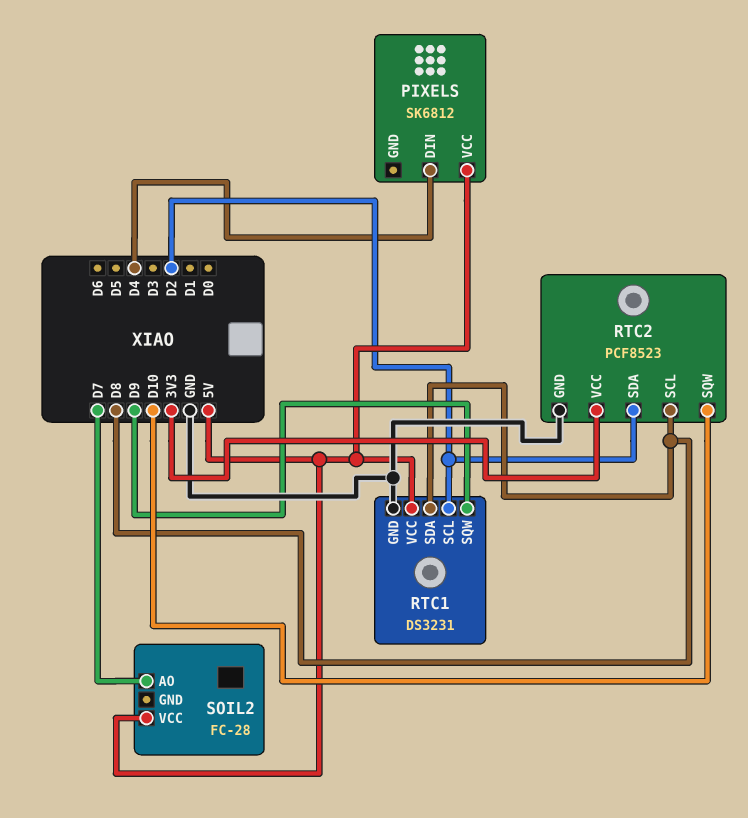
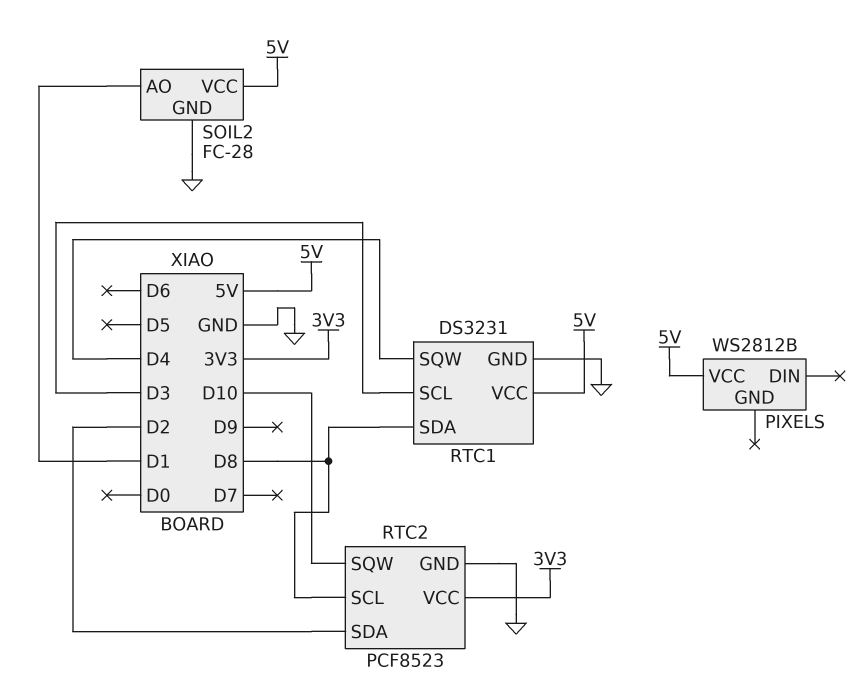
PIXELS: SK6812 -> WS2812B
PIXELS pin DIN: D4 -> none
RTC1 pin SCL: D2 -> D3
RTC1 pin SQW: D9 -> D4
SOIL2 pin AO: D7 -> D1
SOIL2 pin GND: none -> GND

